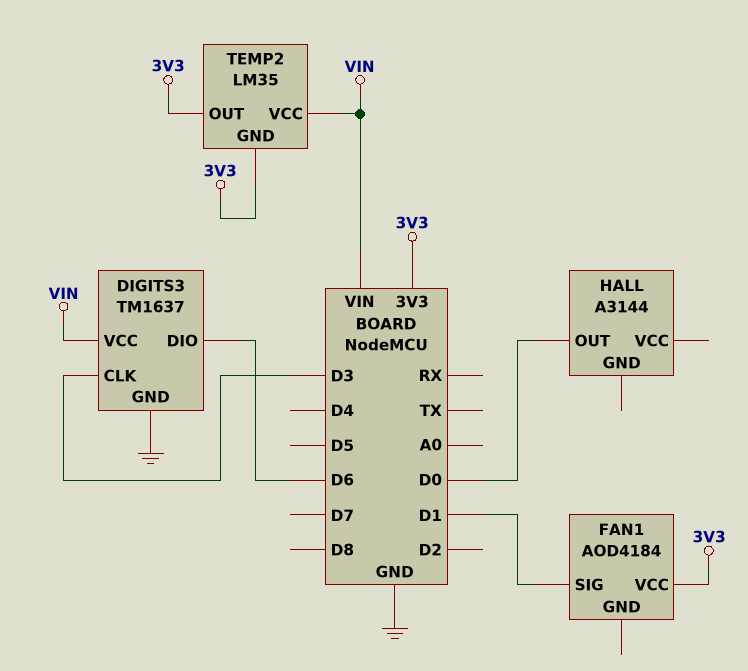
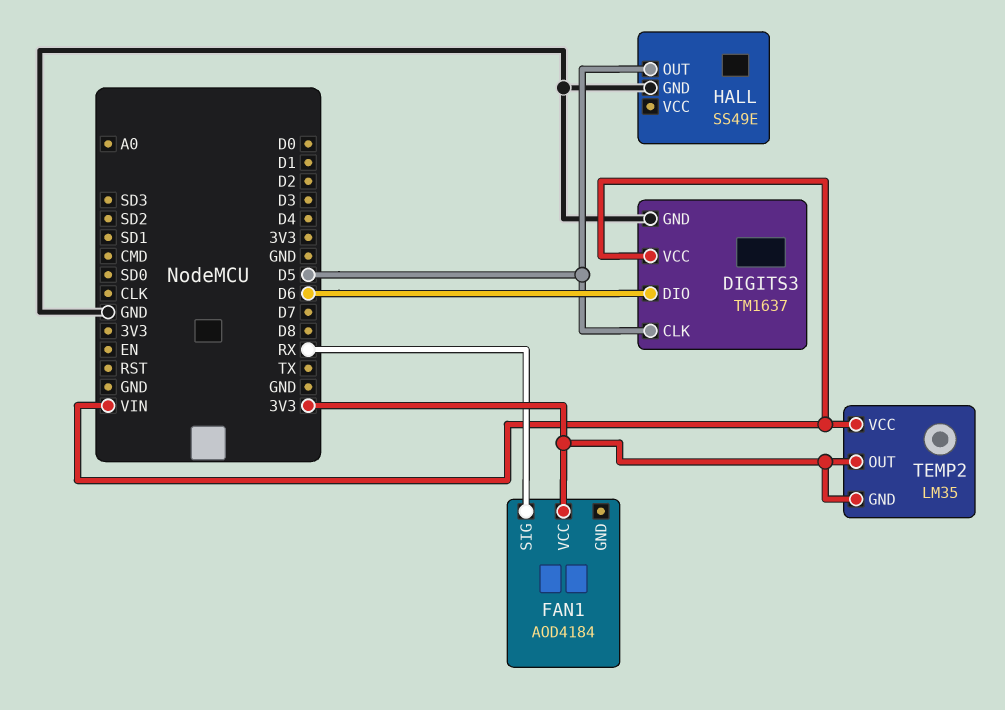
DIGITS3 pin CLK: D3 -> D5
FAN1 pin SIG: D1 -> RX
HALL: A3144 -> SS49E
HALL pin GND: none -> GND
HALL pin OUT: D0 -> D5

